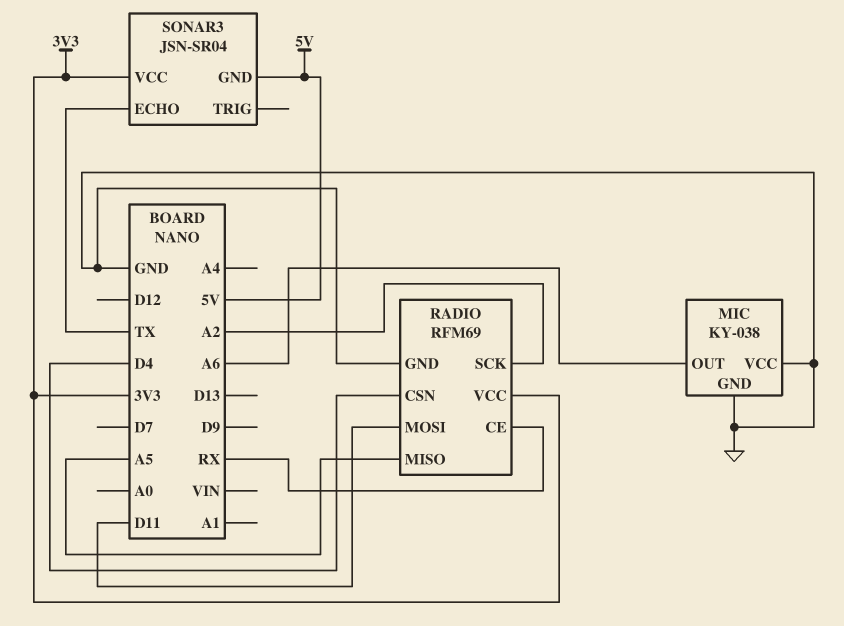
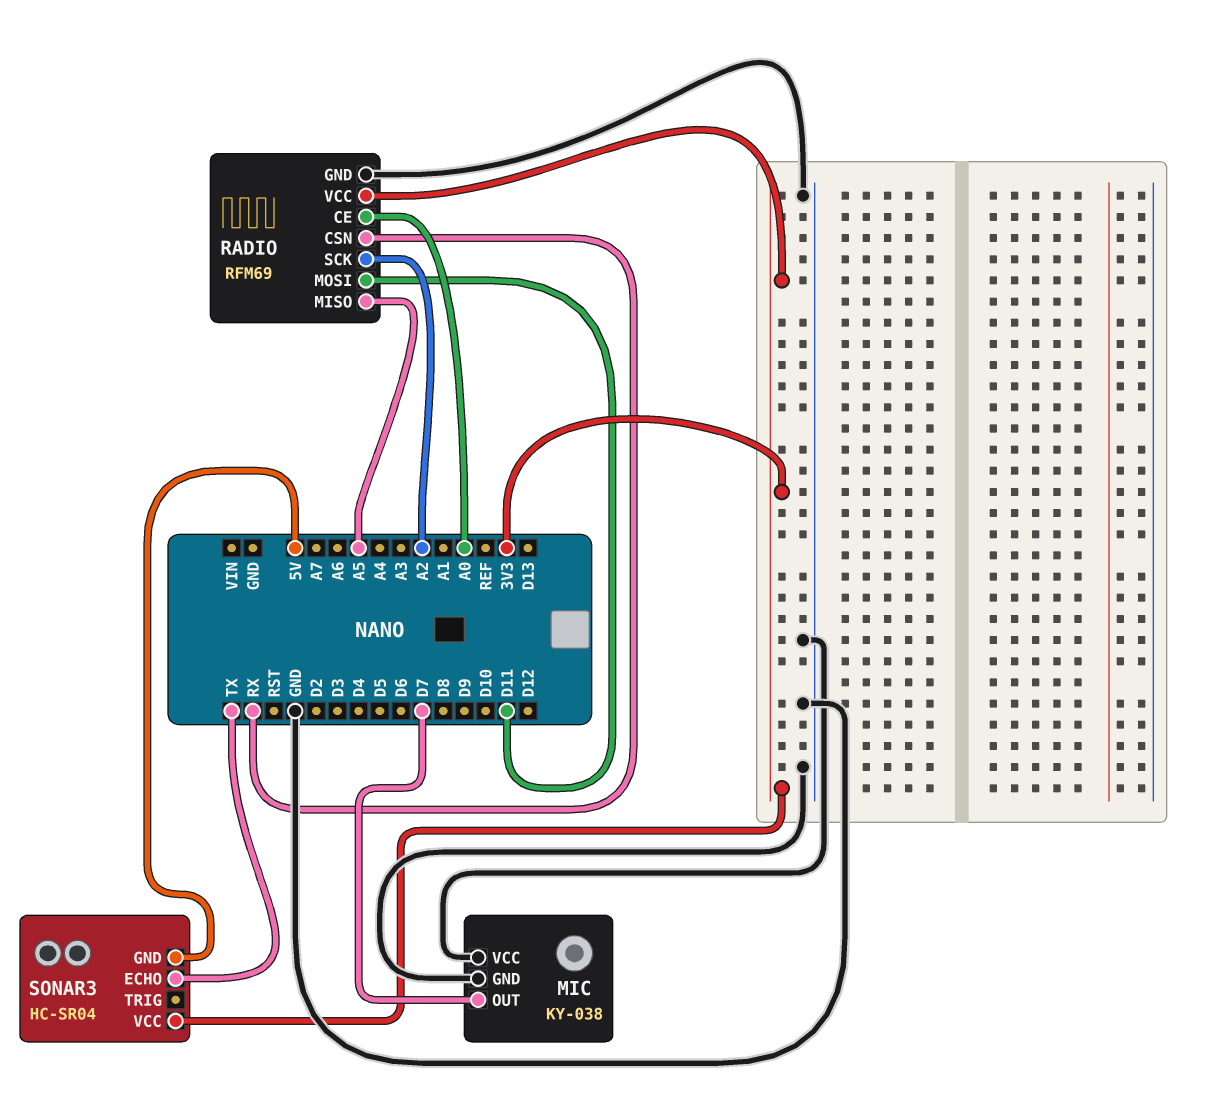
MIC pin OUT: A6 -> D7
RADIO pin CE: RX -> A0
RADIO pin CSN: D4 -> RX
SONAR3: JSN-SR04 -> HC-SR04

